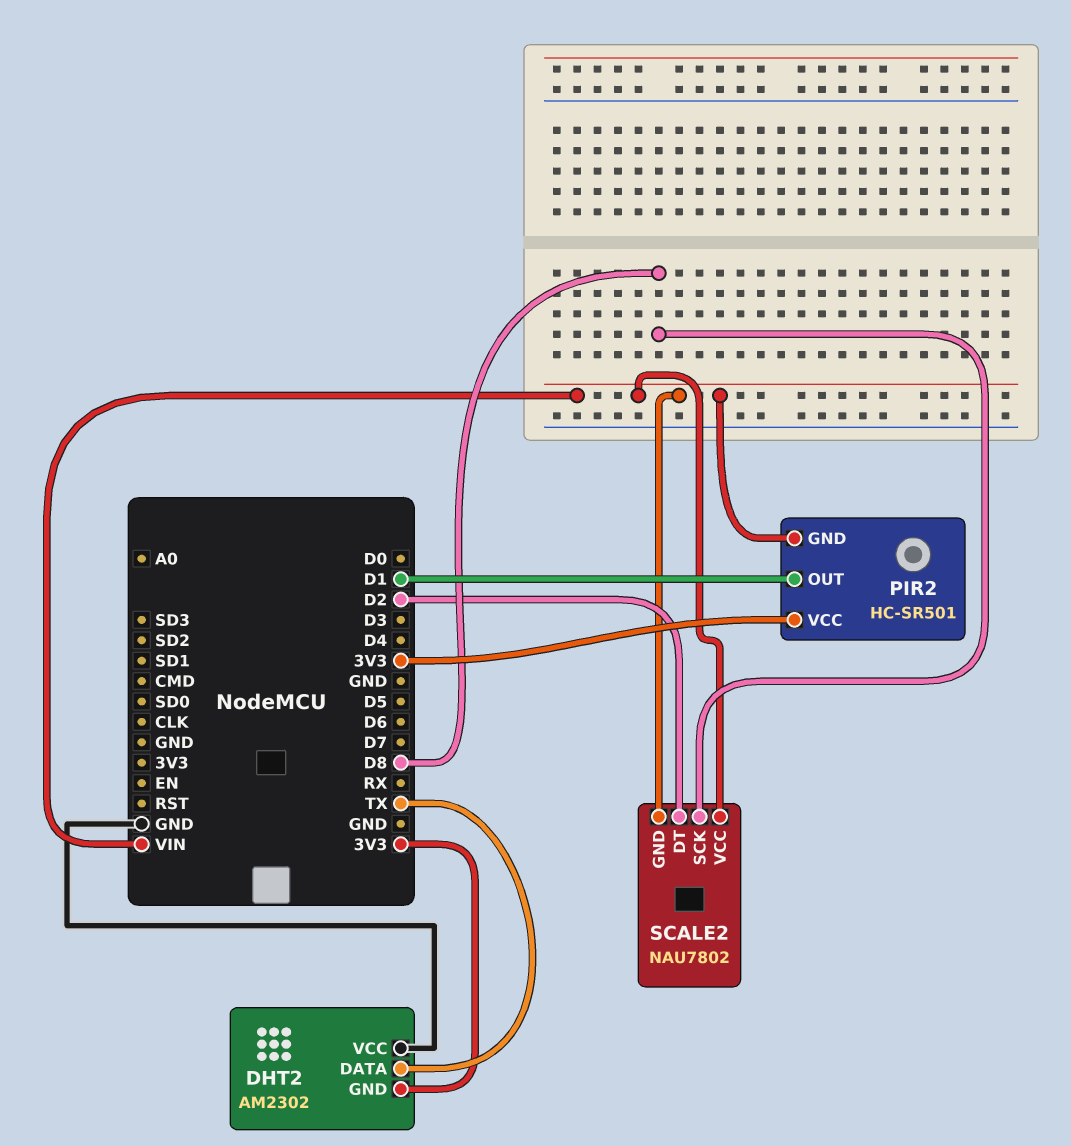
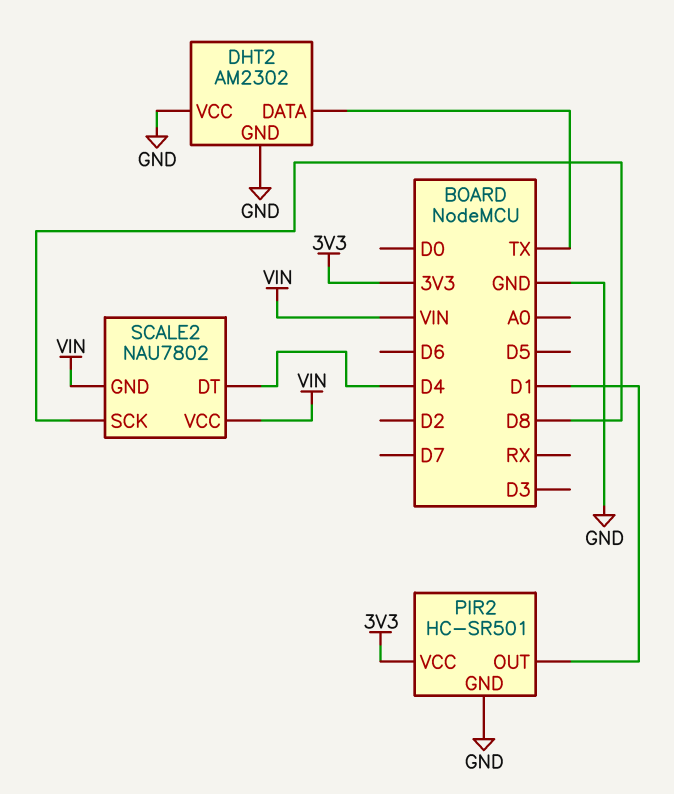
DHT2 pin GND: 3V3 -> GND
PIR2 pin GND: VIN -> GND
SCALE2 pin DT: D2 -> D4

